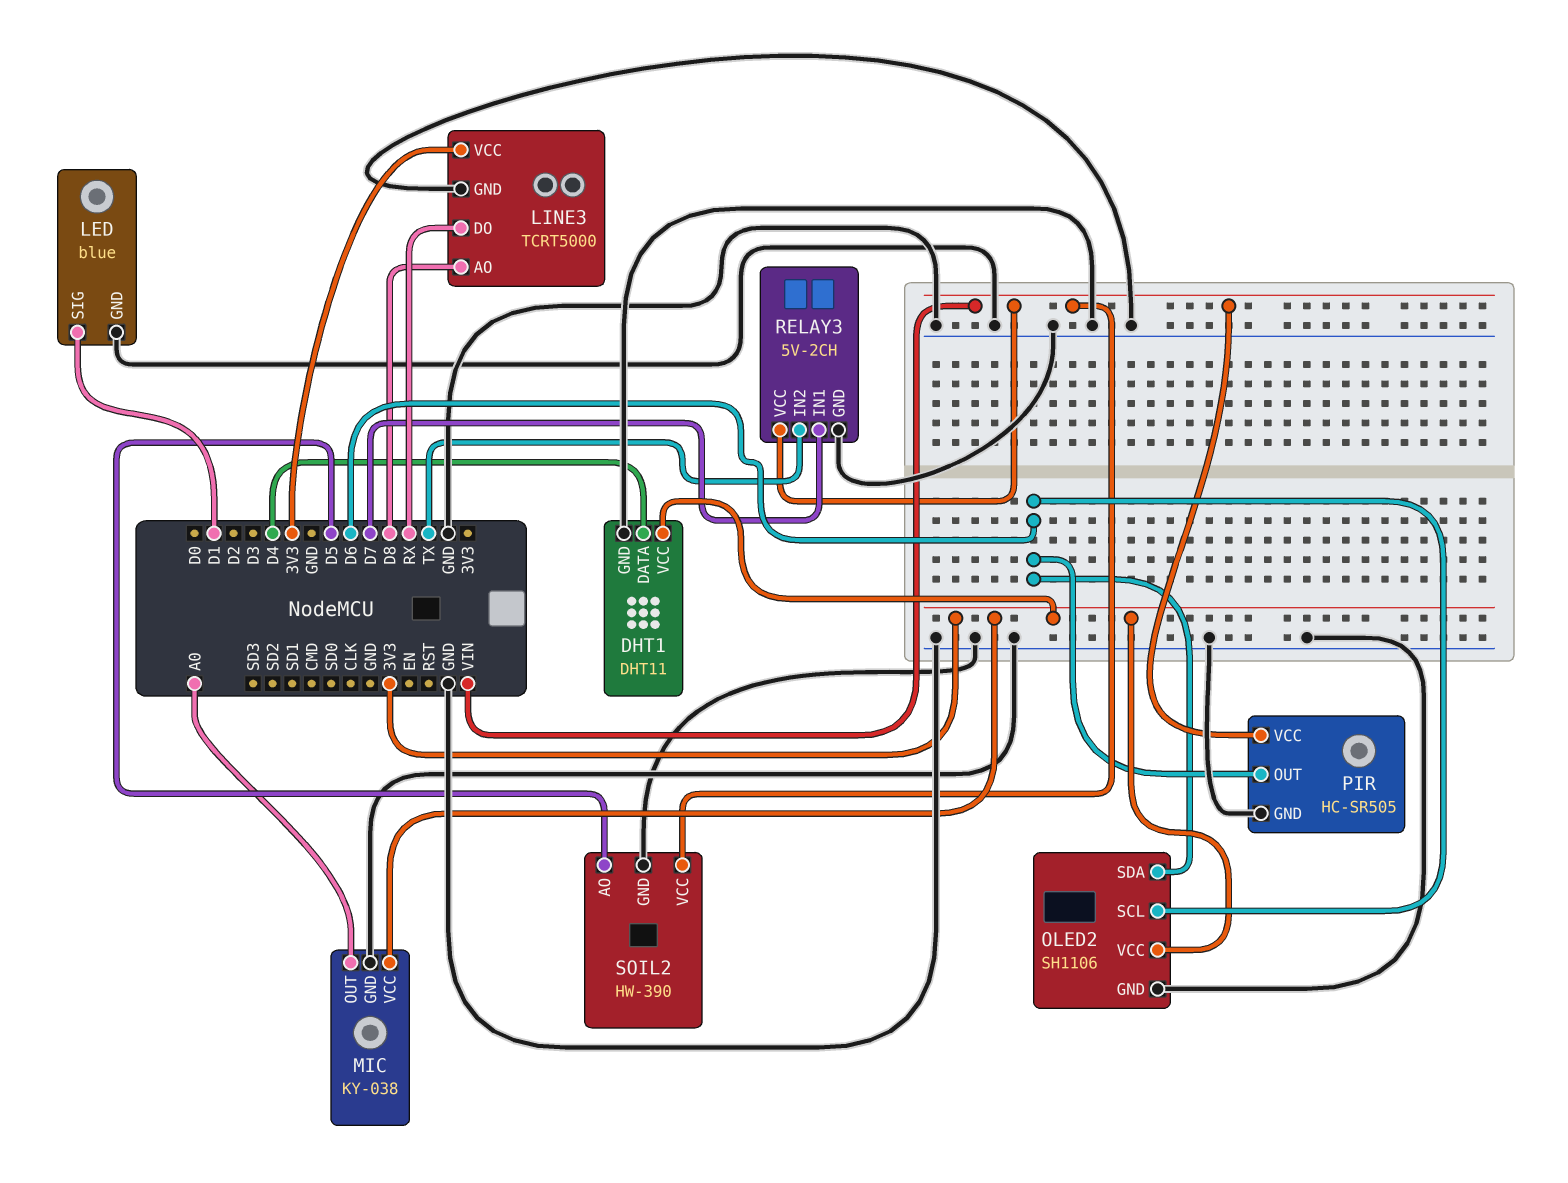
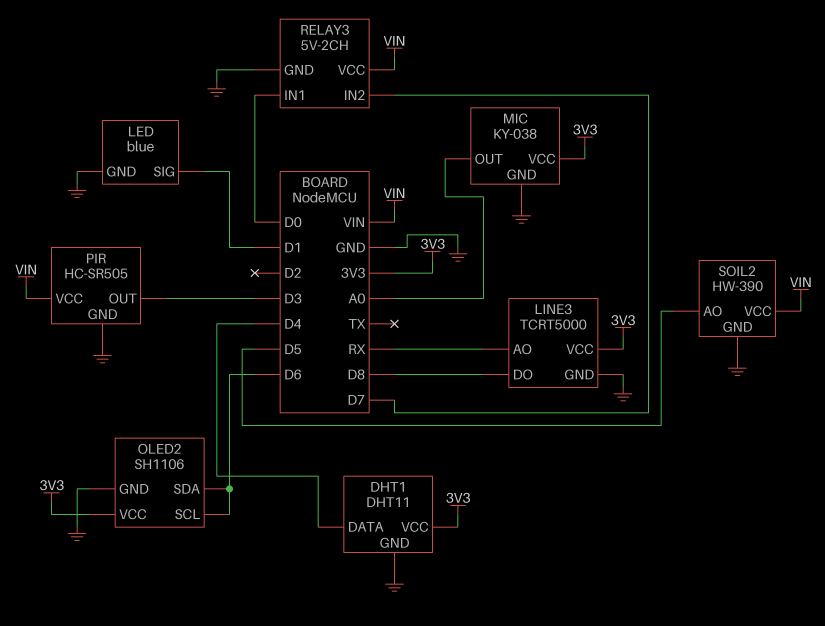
LINE3 pin AO: D8 -> RX
LINE3 pin DO: RX -> D8
PIR pin OUT: D6 -> D3
RELAY3 pin IN1: D7 -> D0
RELAY3 pin IN2: TX -> D7

